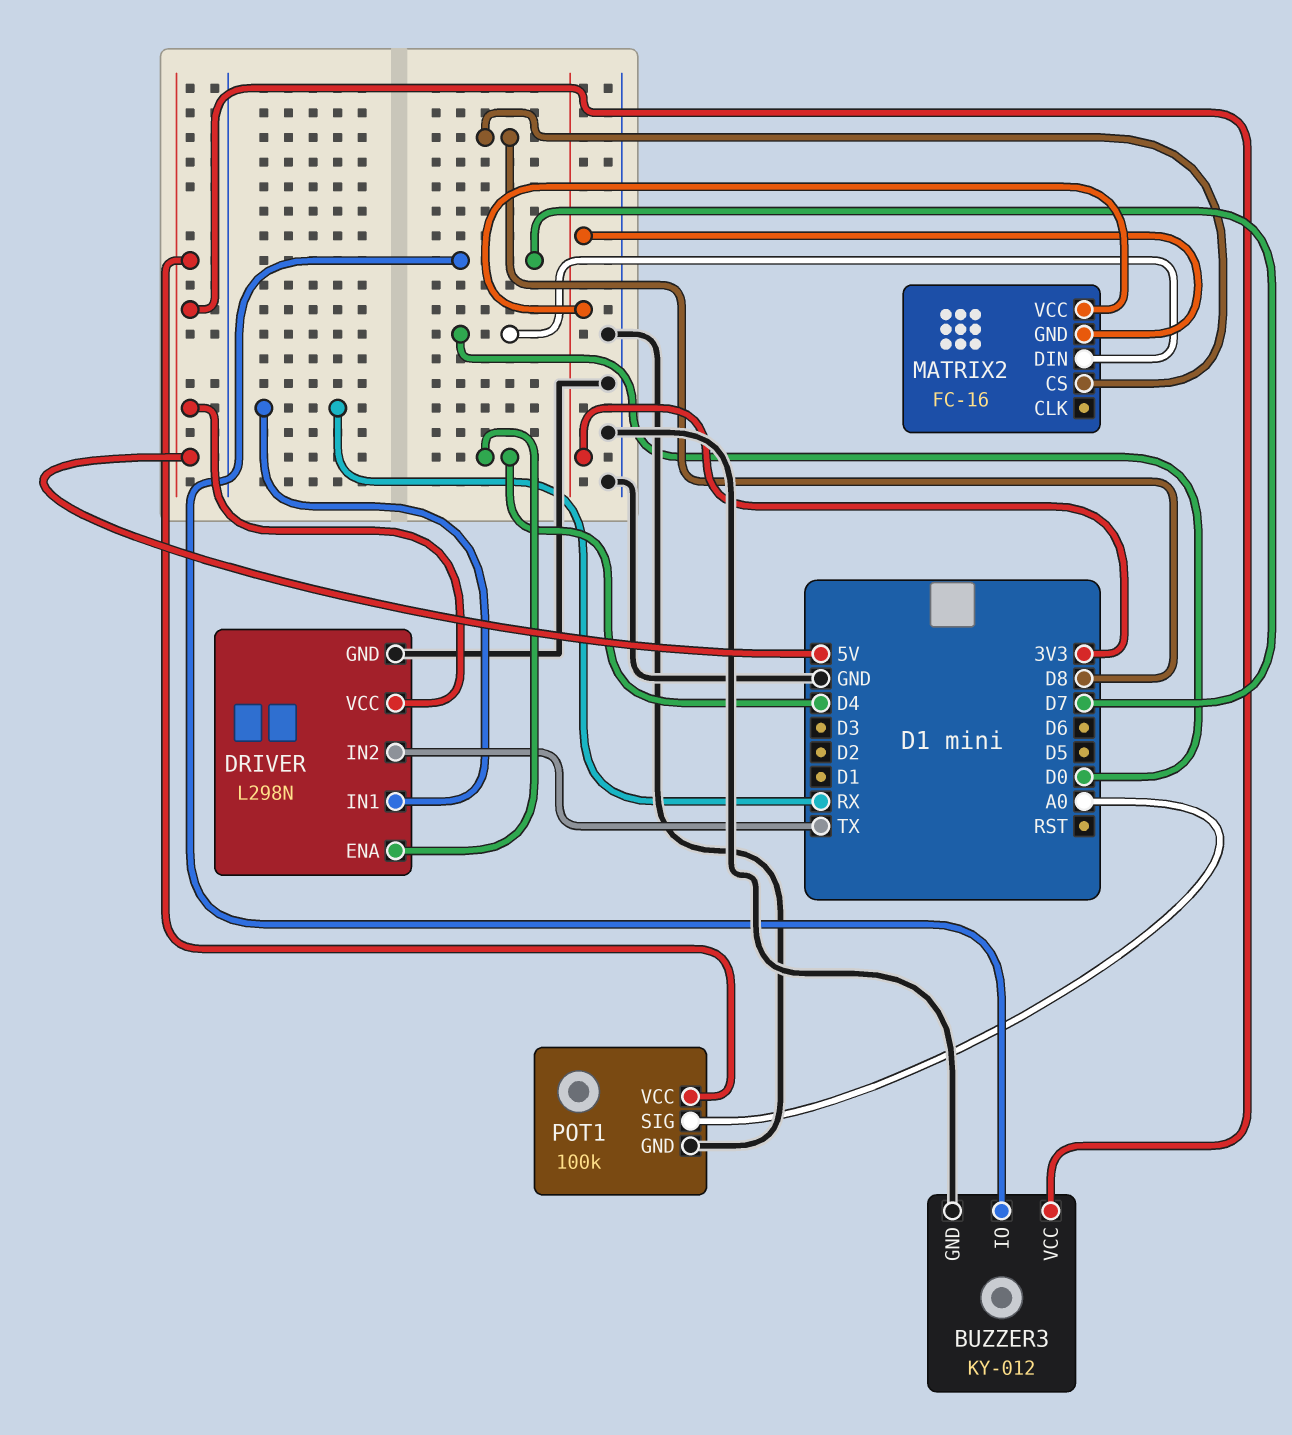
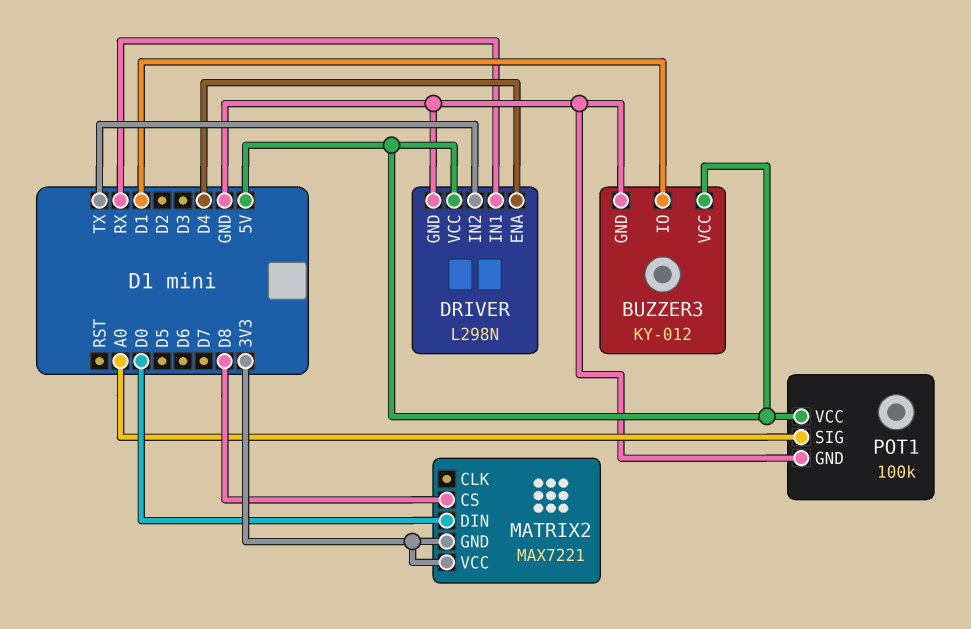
BUZZER3 pin IO: D7 -> D1
MATRIX2: FC-16 -> MAX7221

